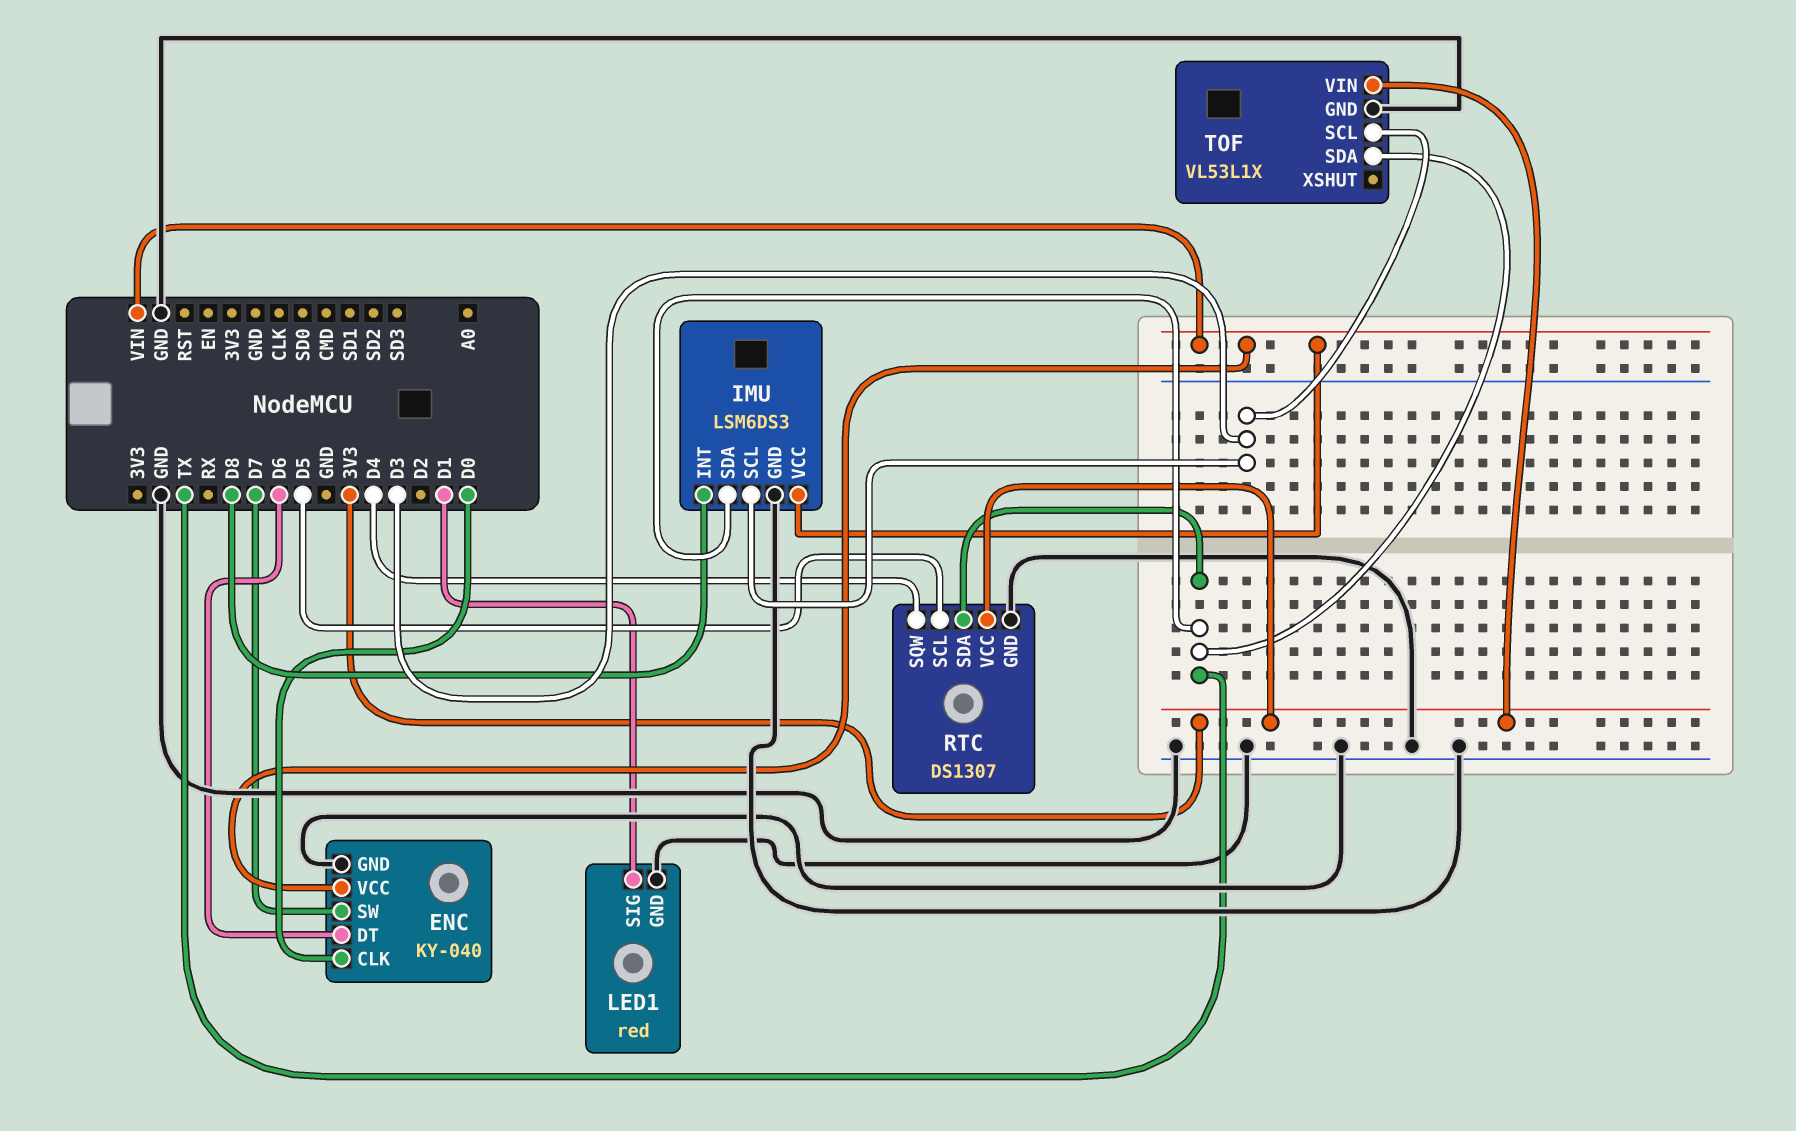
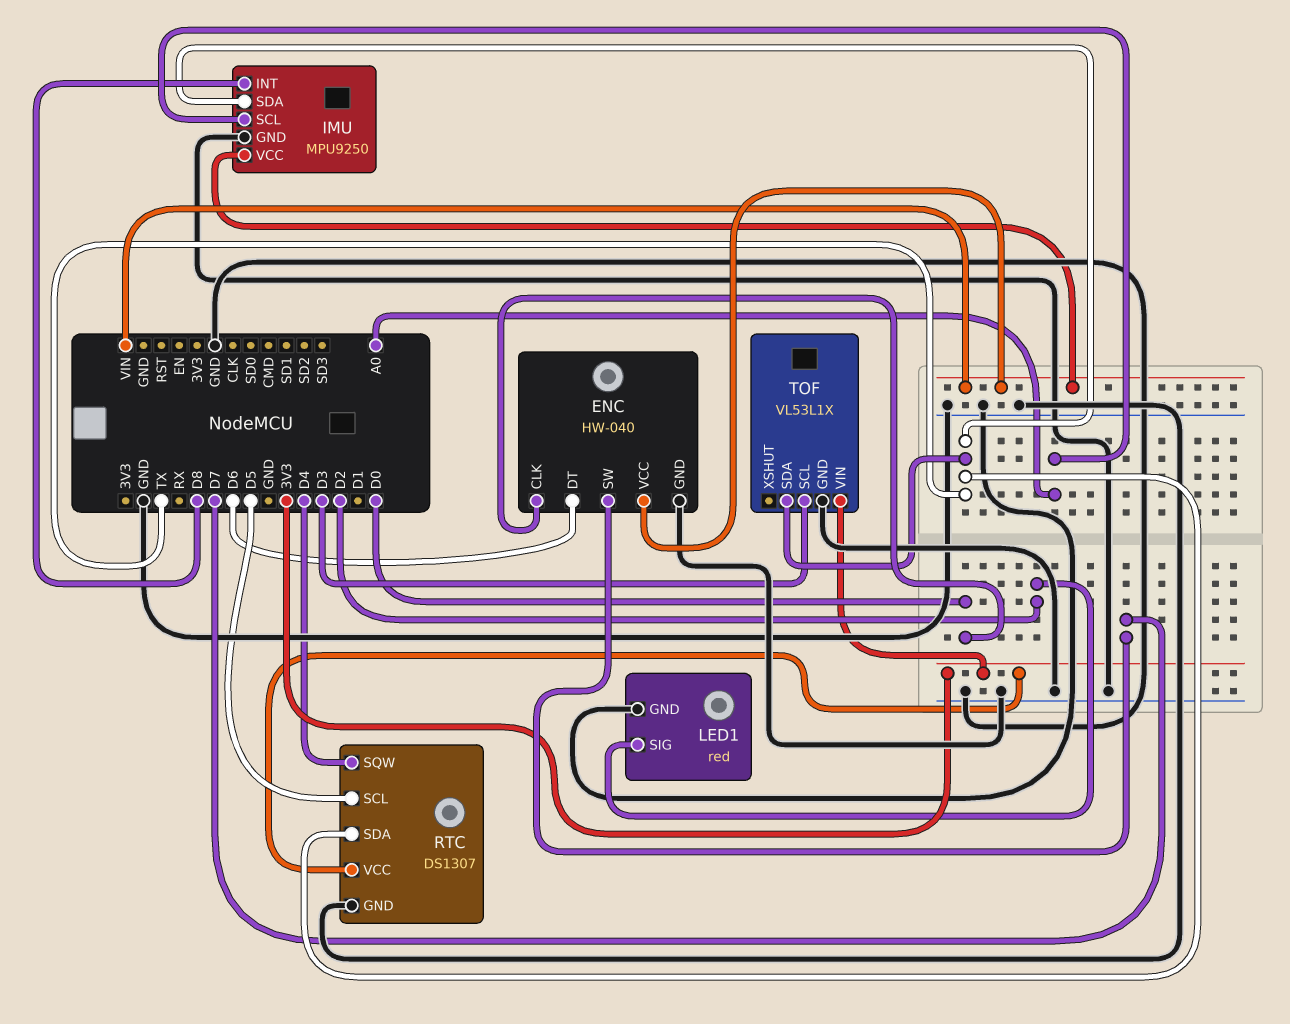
ENC: KY-040 -> HW-040
IMU: LSM6DS3 -> MPU9250
IMU pin SCL: D3 -> A0
LED1 pin SIG: D1 -> D2

